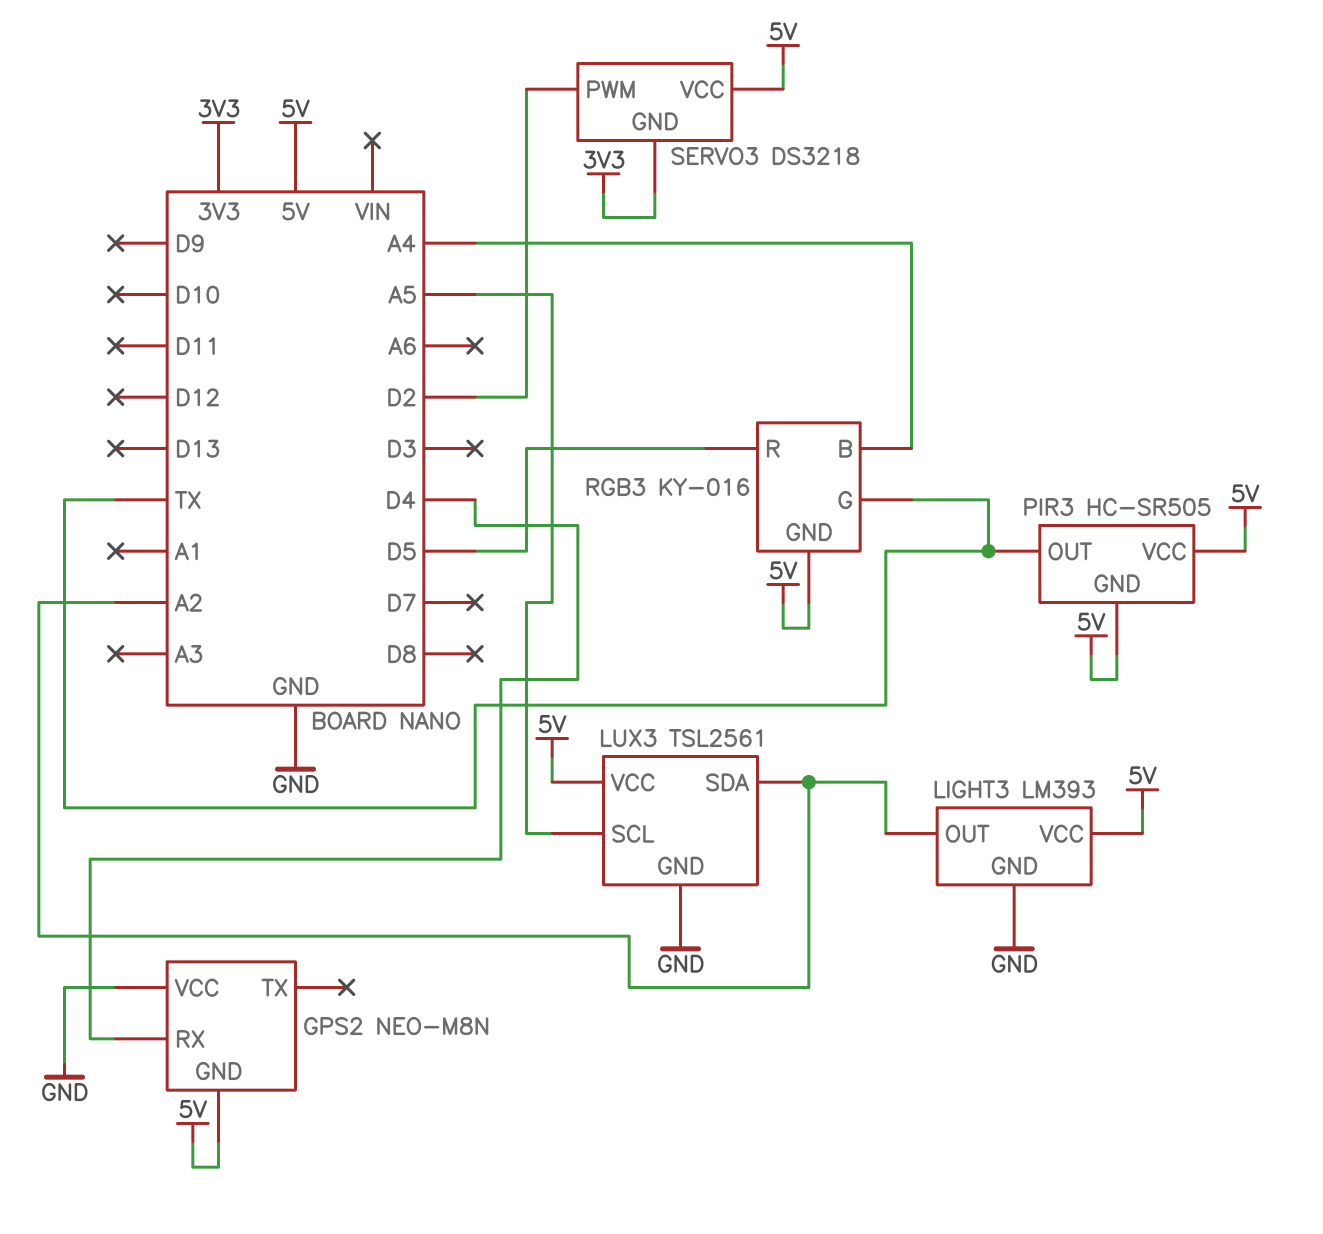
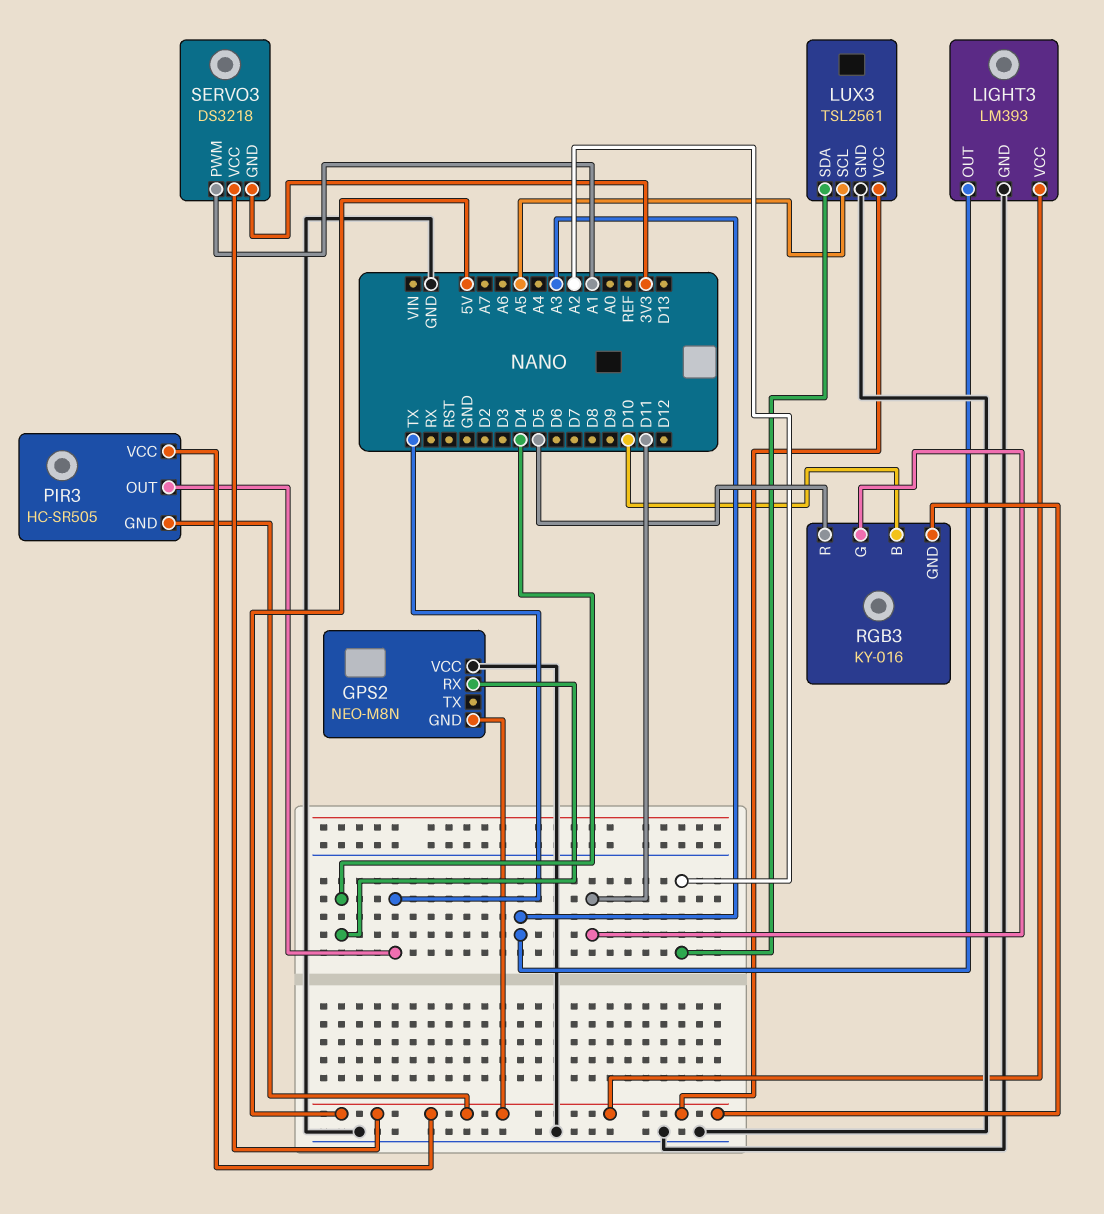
LIGHT3 pin OUT: A2 -> A3
RGB3 pin B: A4 -> D10
RGB3 pin G: TX -> D11
SERVO3 pin PWM: D2 -> A1

